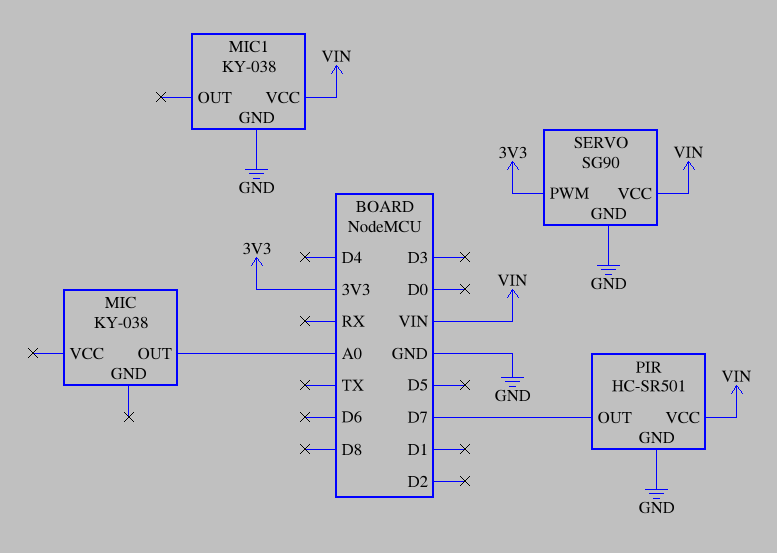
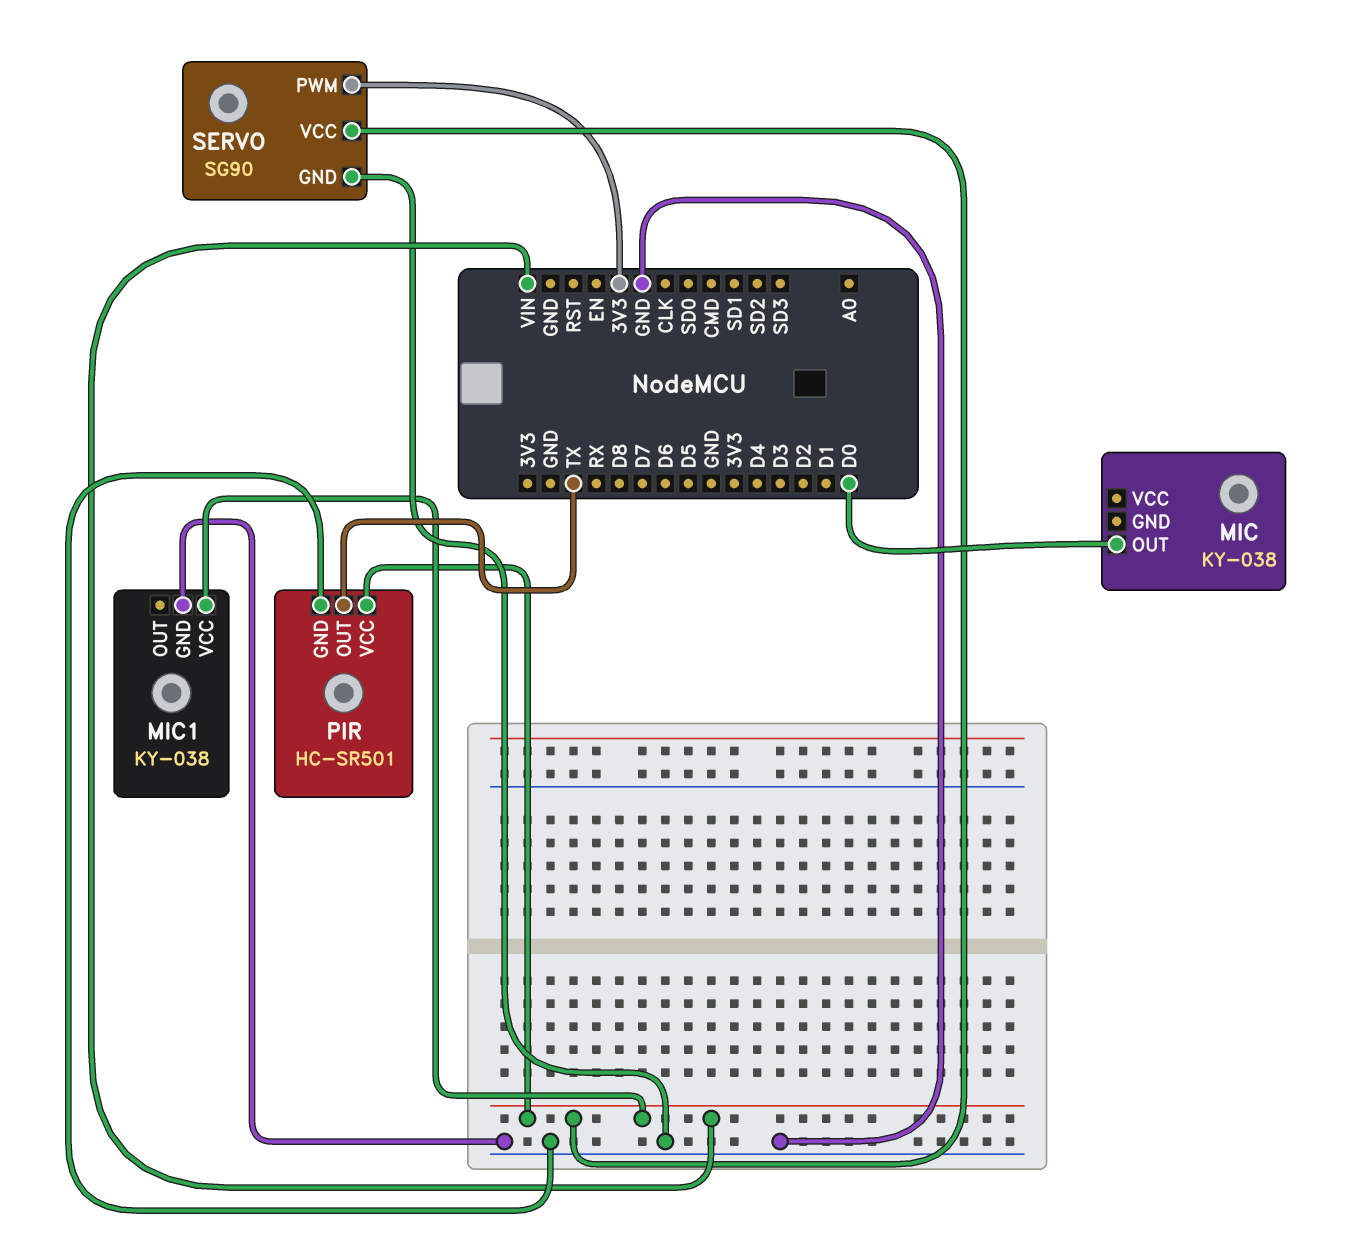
MIC pin OUT: A0 -> D0
PIR pin OUT: D7 -> TX

